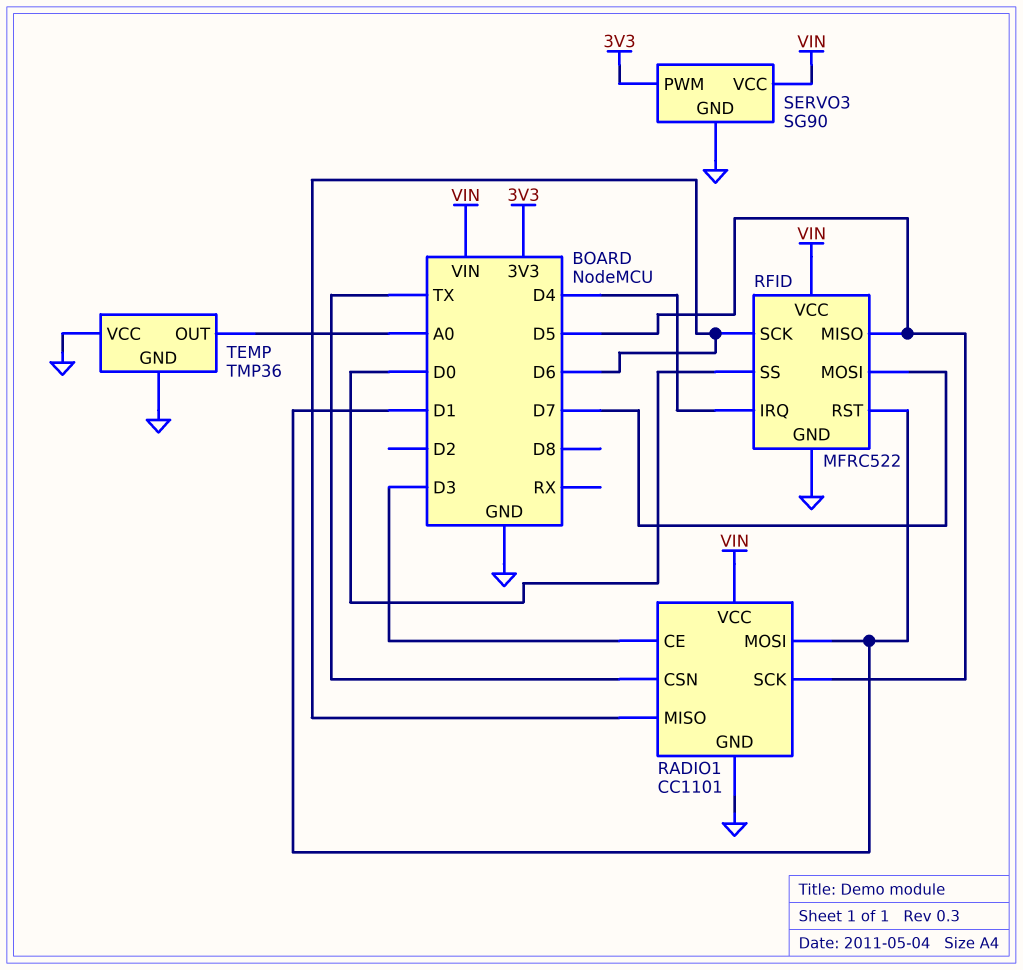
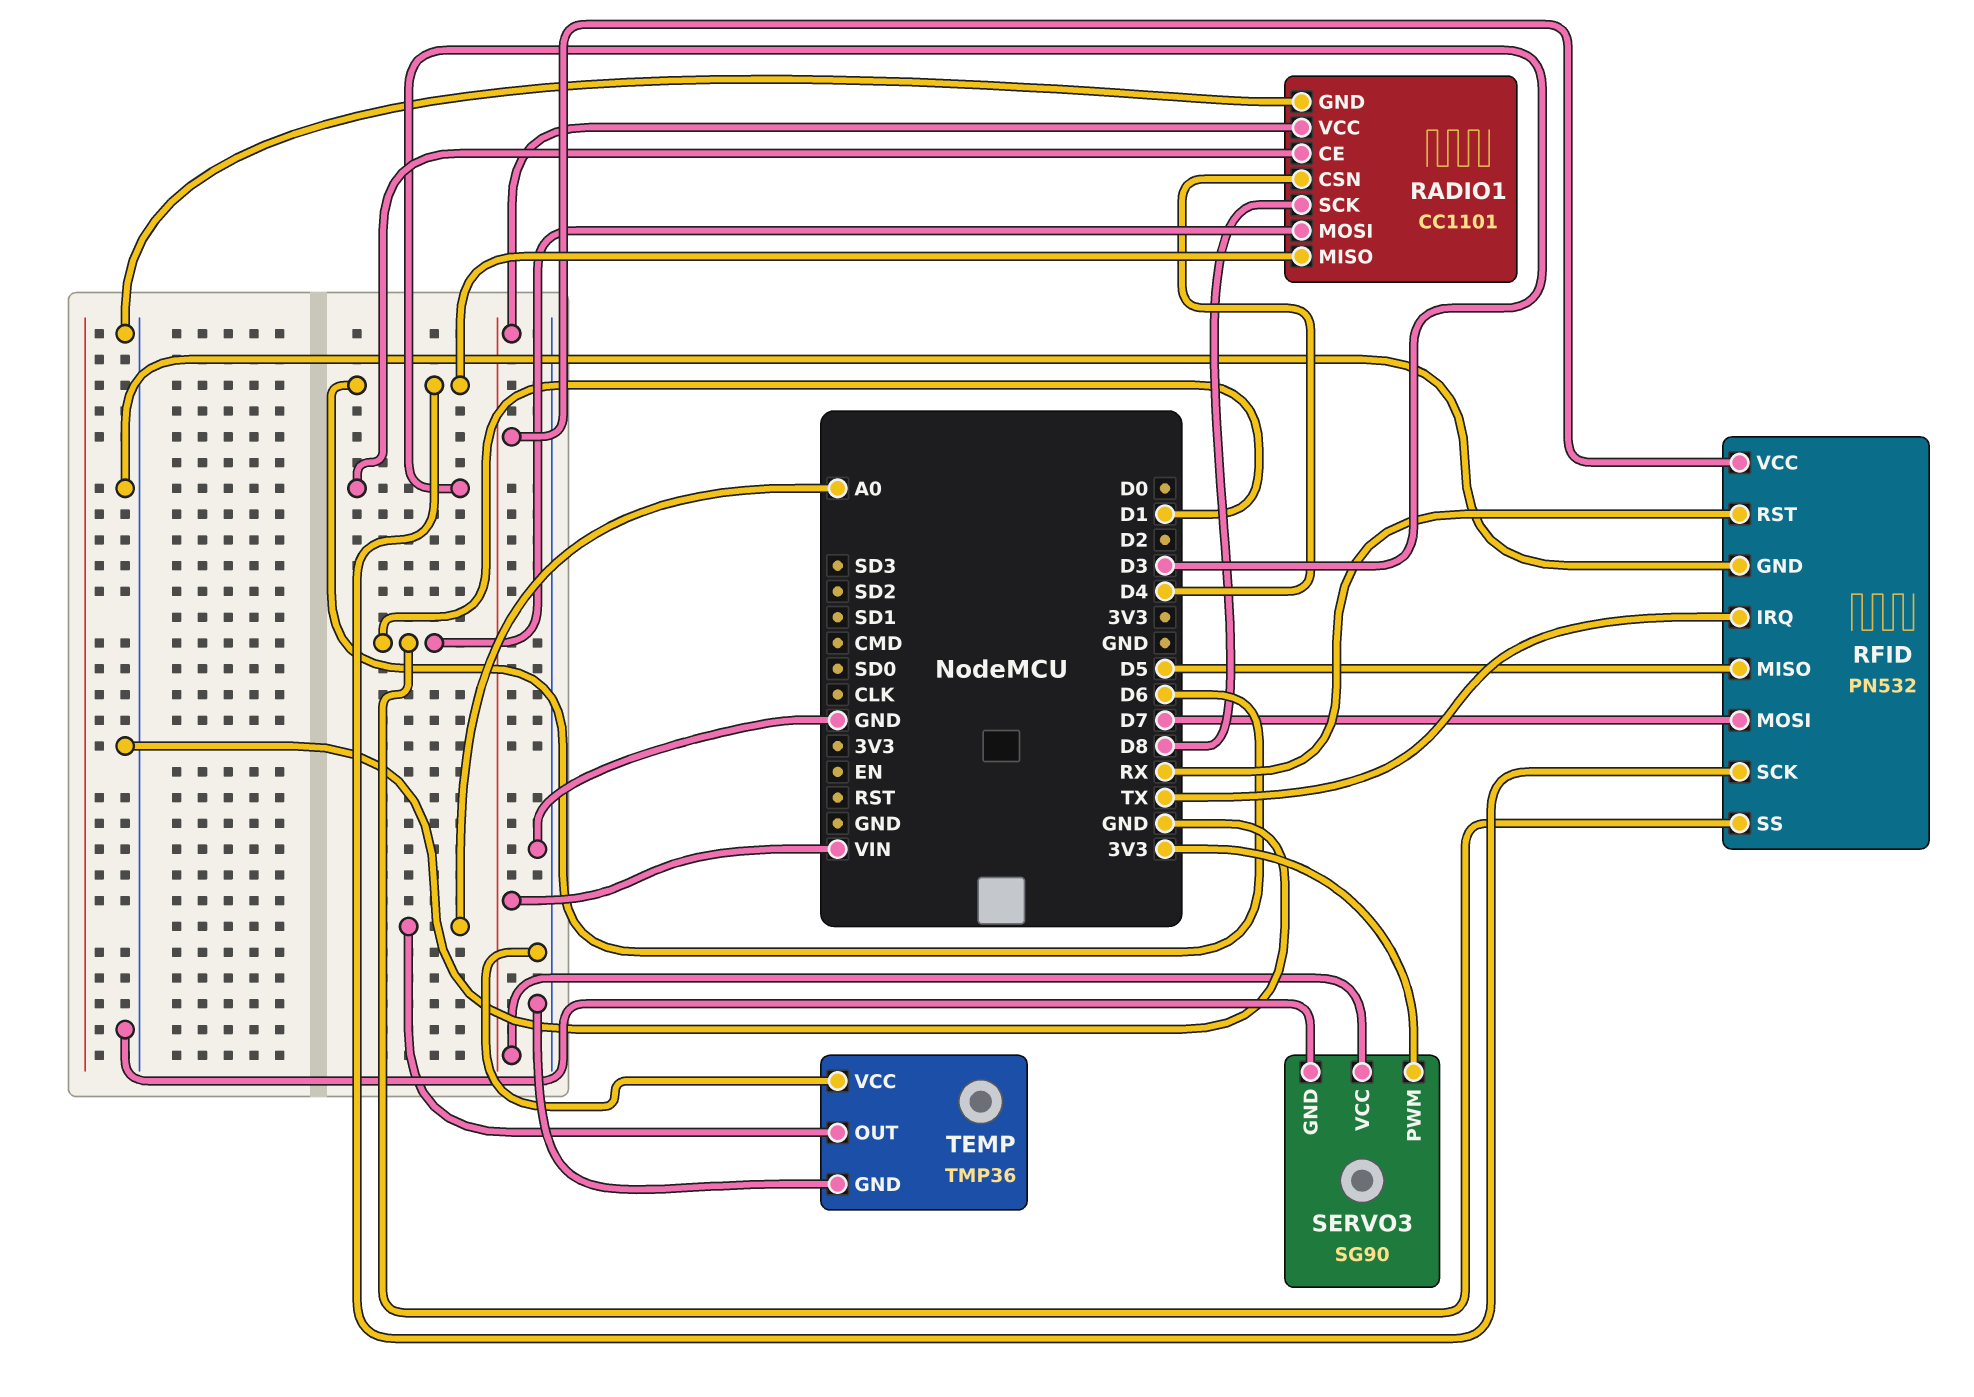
RADIO1 pin CSN: TX -> D4
RADIO1 pin SCK: D5 -> D8
RFID: MFRC522 -> PN532
RFID pin IRQ: D4 -> TX
RFID pin RST: D1 -> RX
RFID pin SS: D0 -> D1

